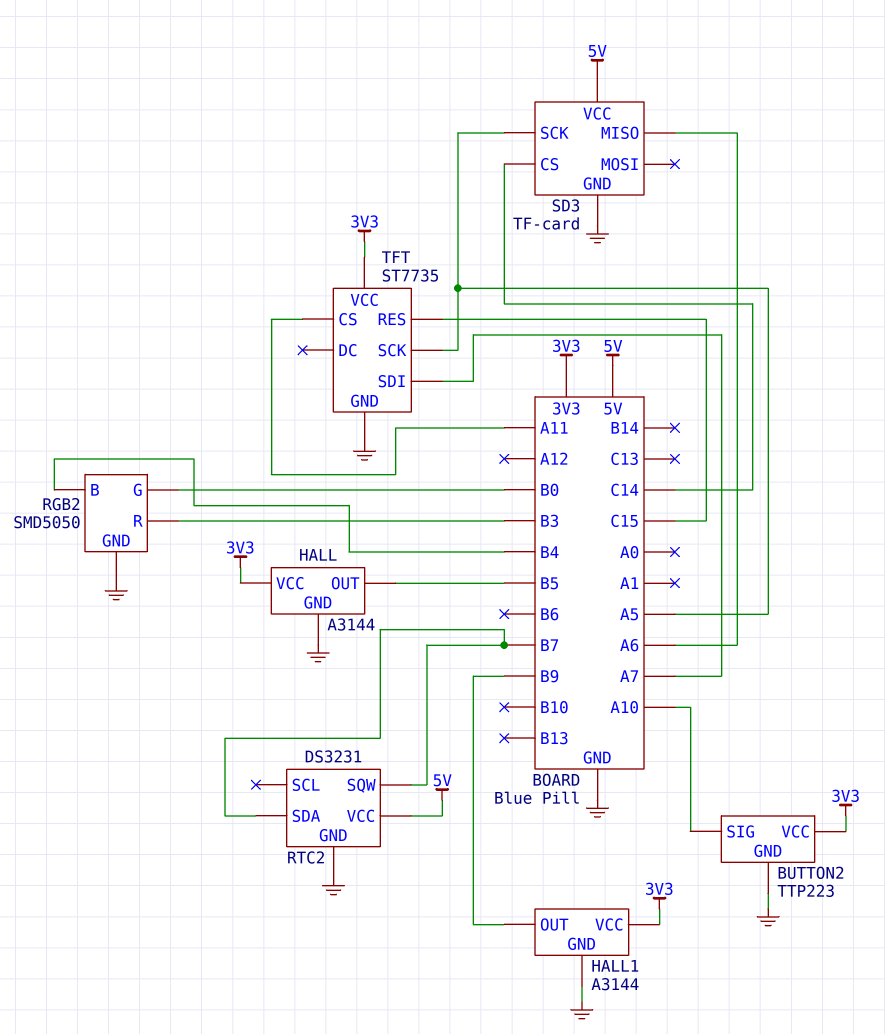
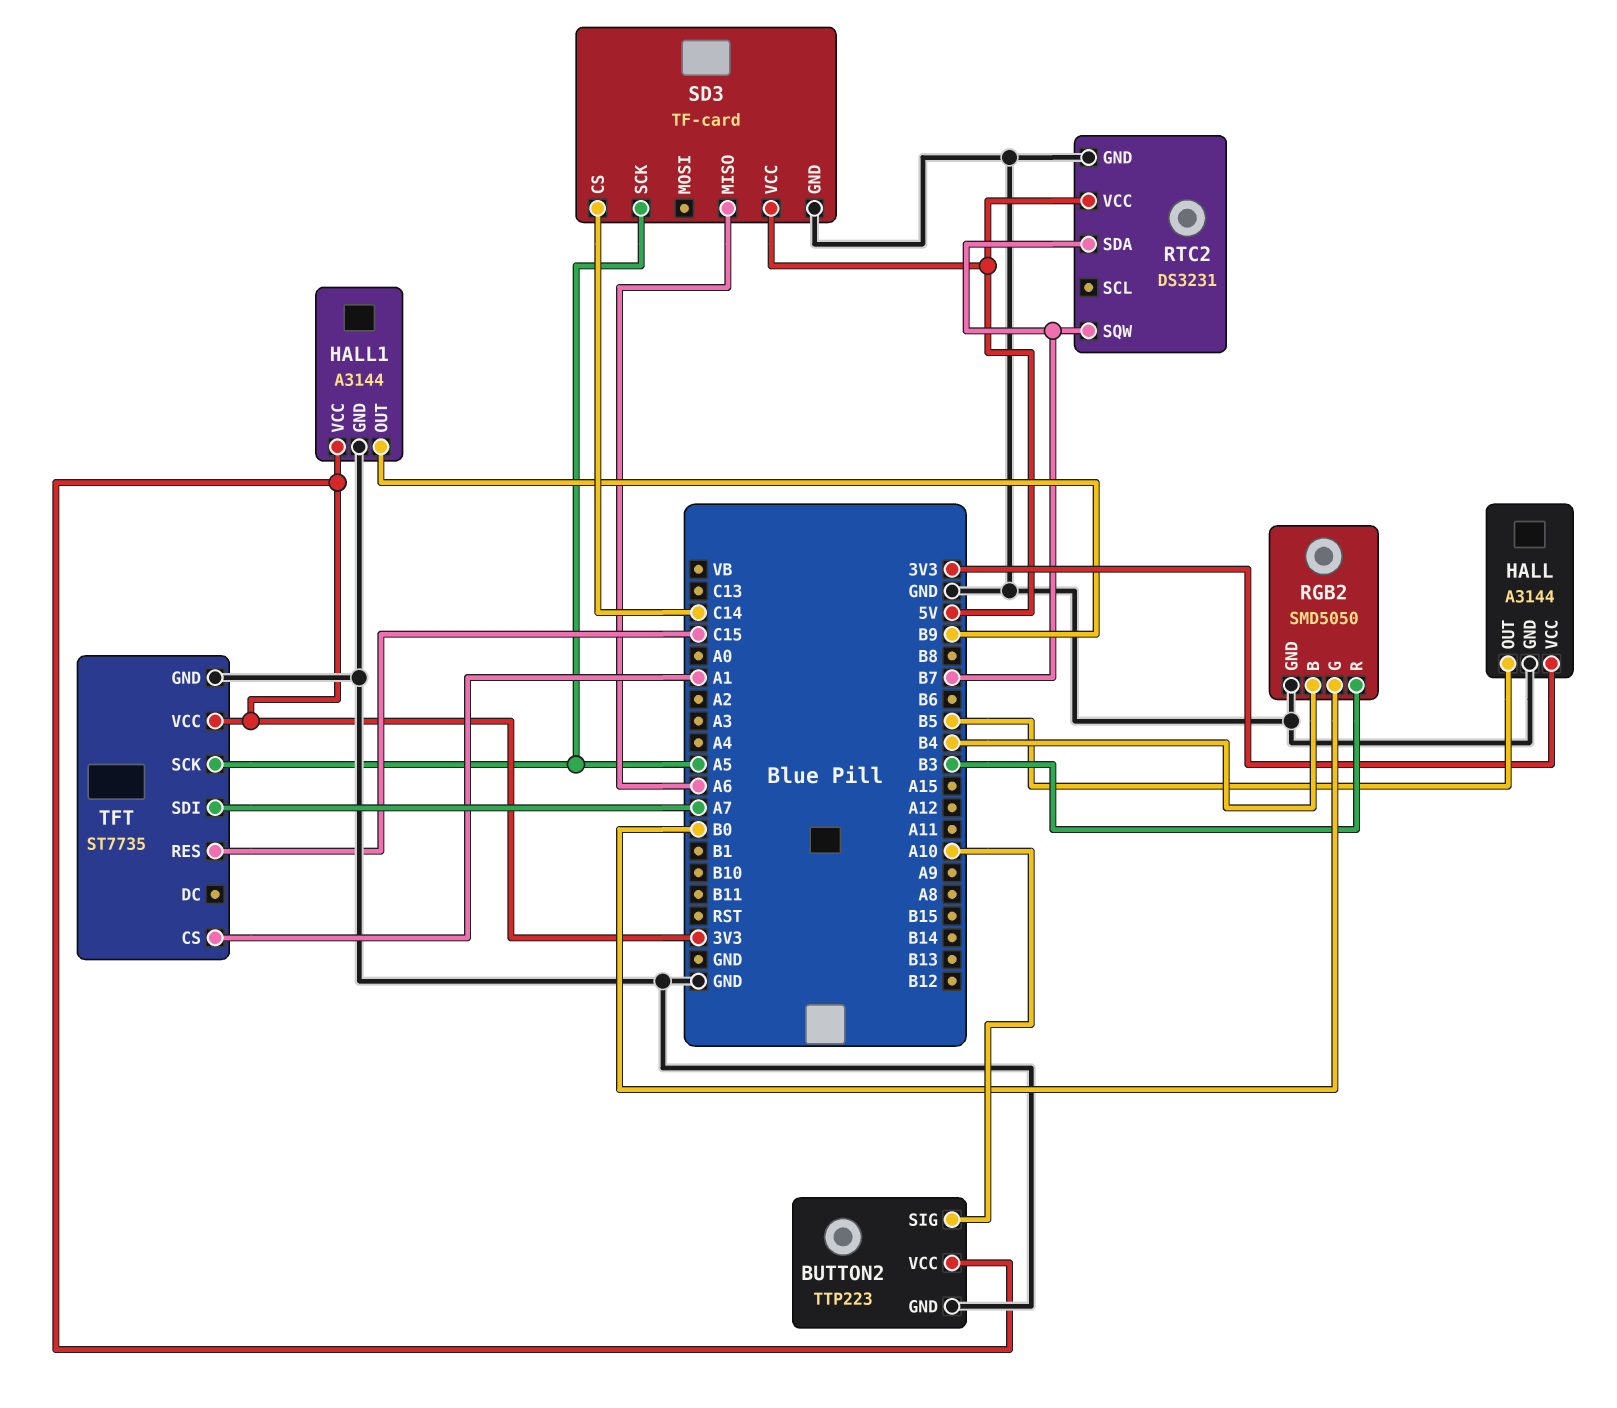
TFT pin CS: A11 -> A1

